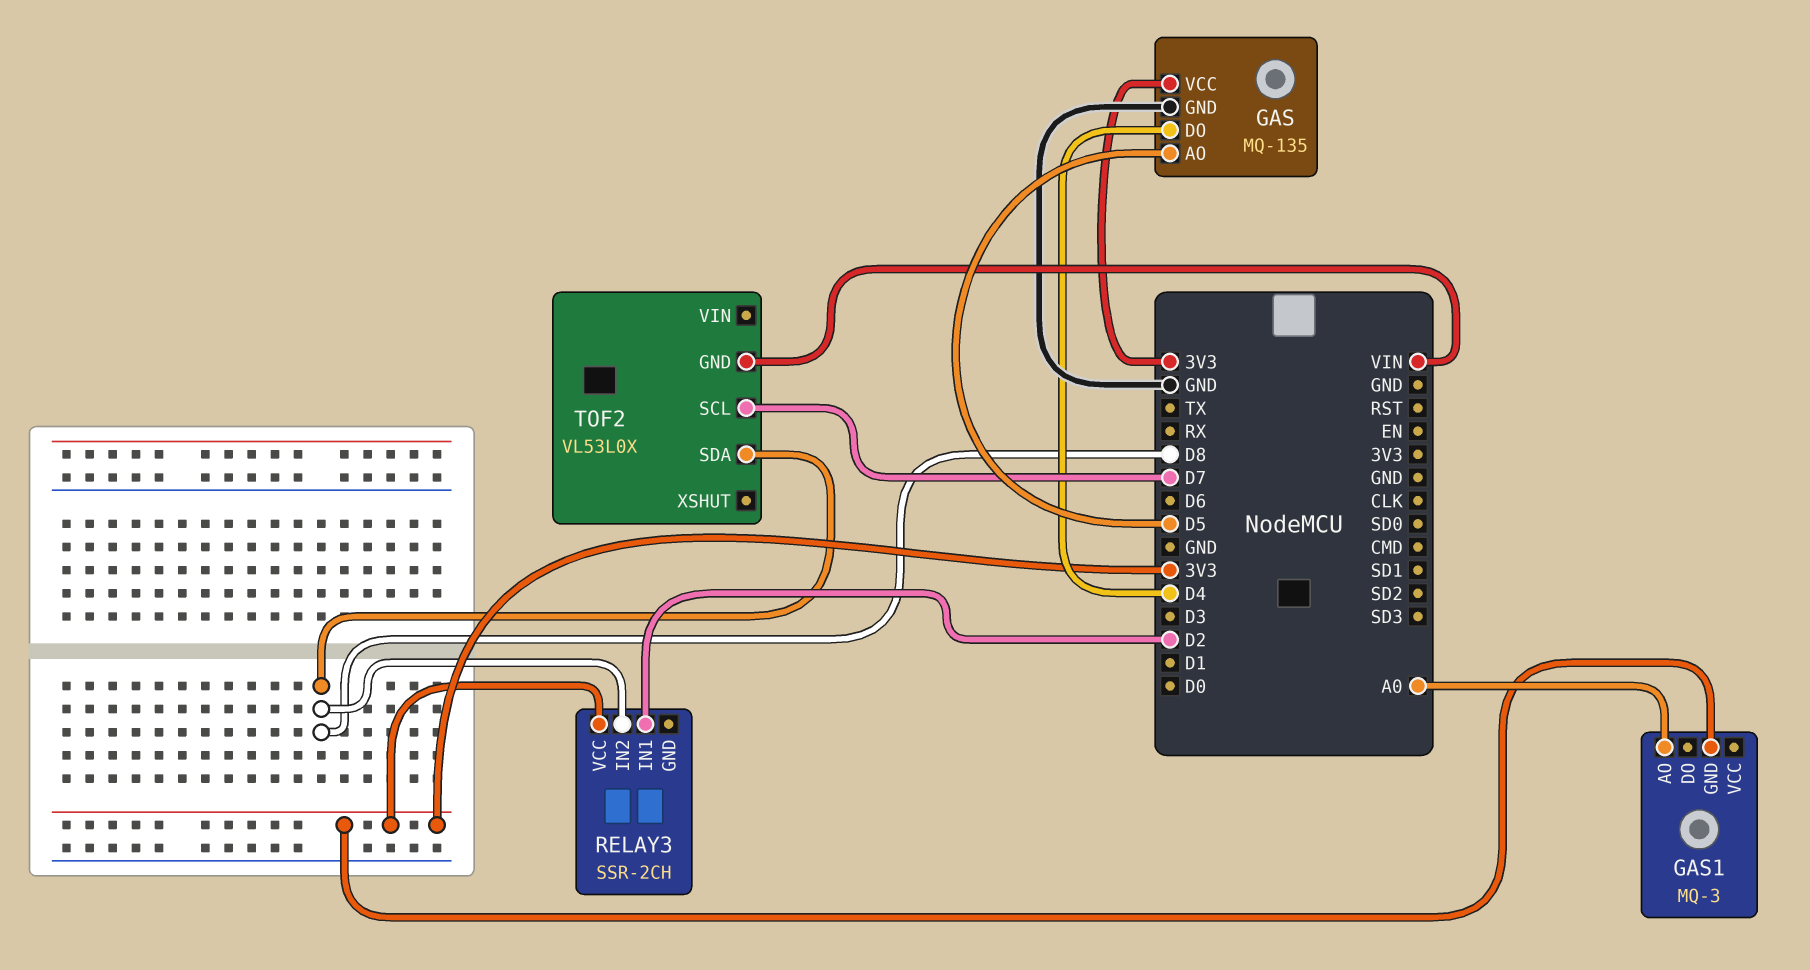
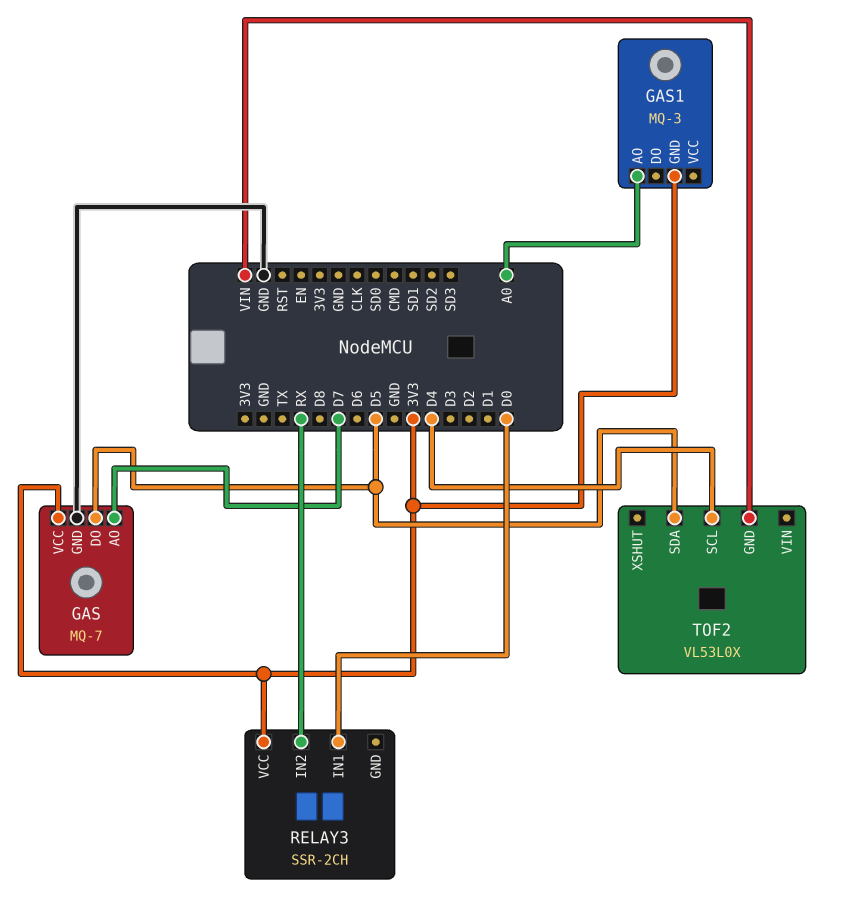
GAS: MQ-135 -> MQ-7
GAS pin AO: D5 -> D7
GAS pin DO: D4 -> D5
RELAY3 pin IN1: D2 -> D0
RELAY3 pin IN2: D8 -> RX
TOF2 pin SCL: D7 -> D4
TOF2 pin SDA: D8 -> D5

